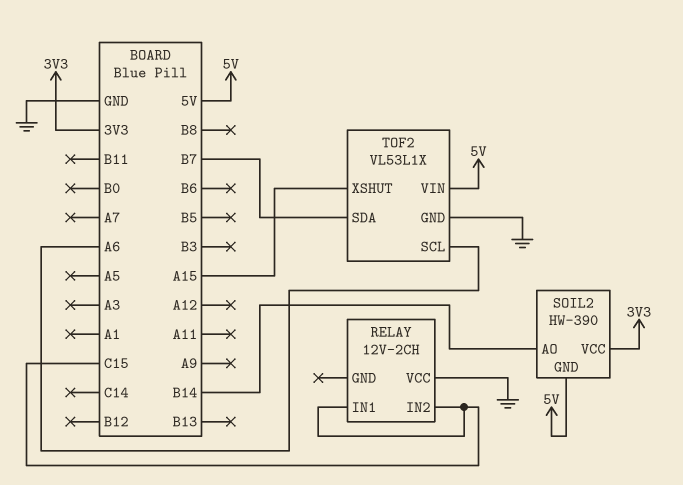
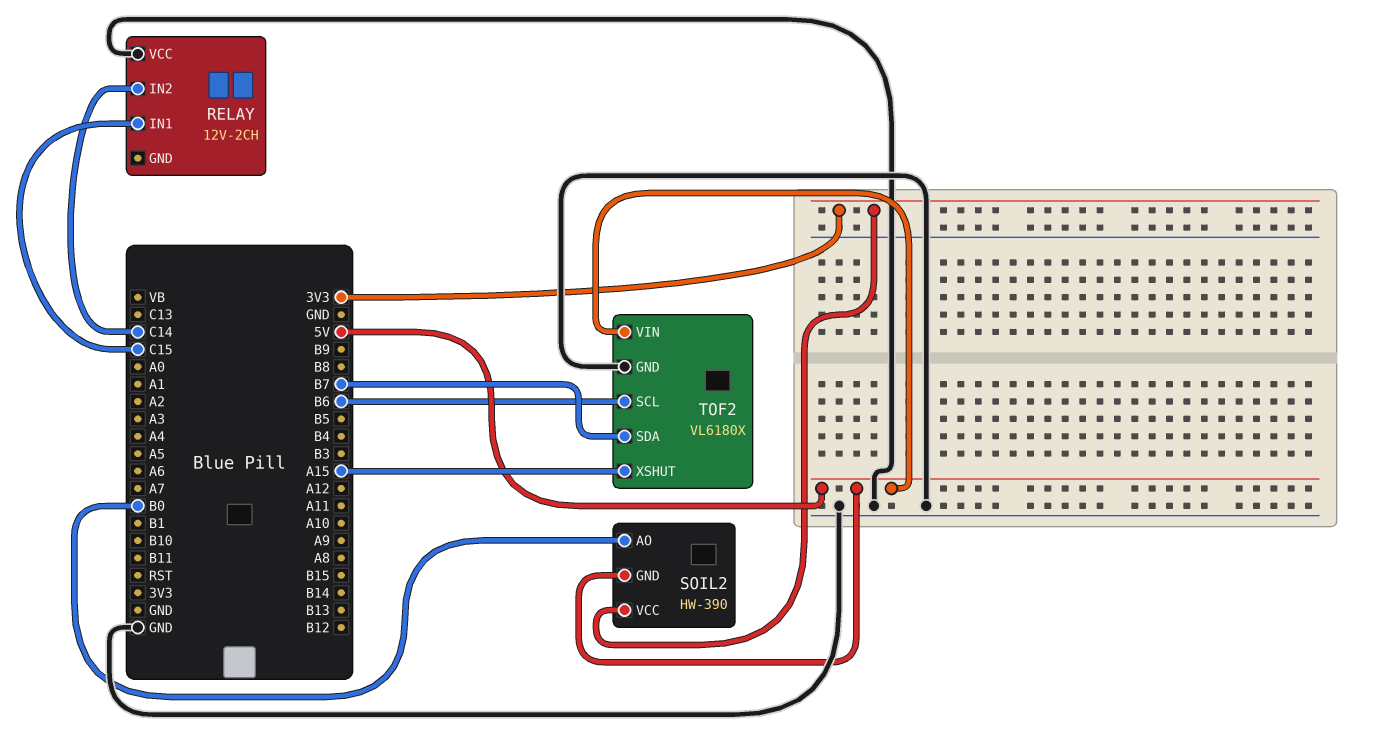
RELAY pin IN2: C15 -> C14
SOIL2 pin AO: B14 -> B0
TOF2: VL53L1X -> VL6180X
TOF2 pin SCL: A6 -> B6

